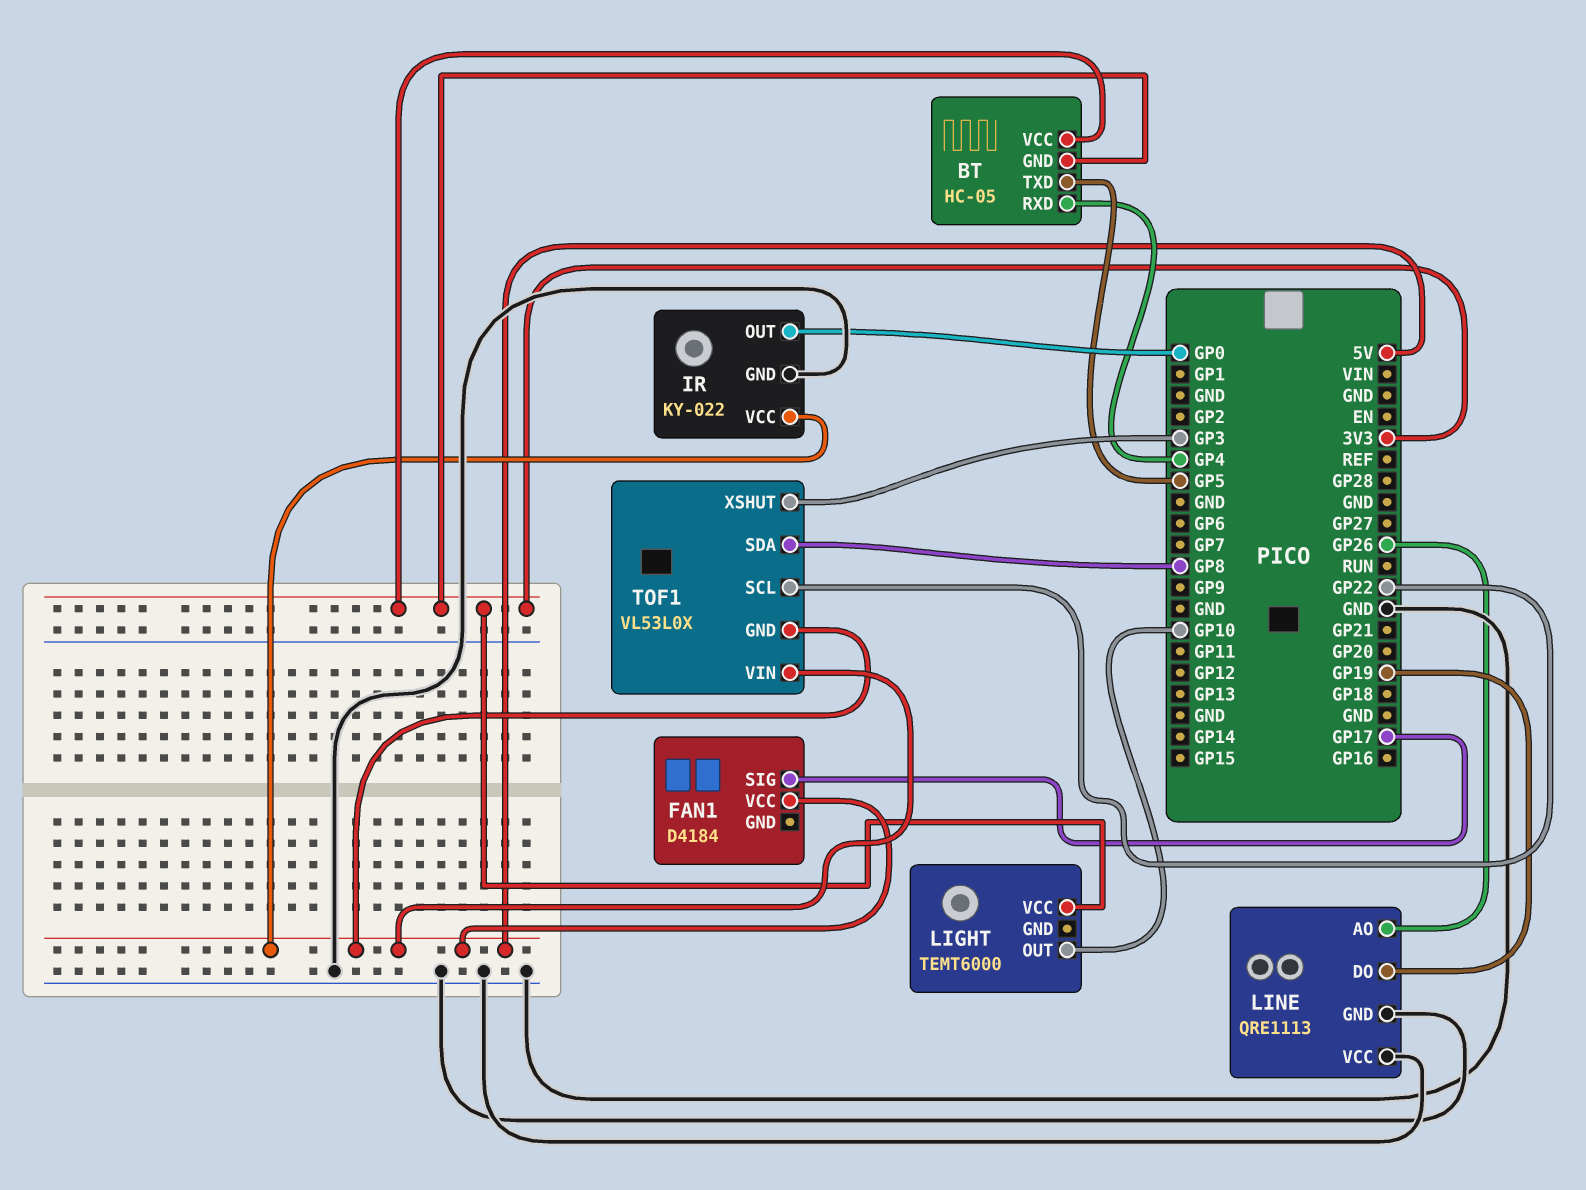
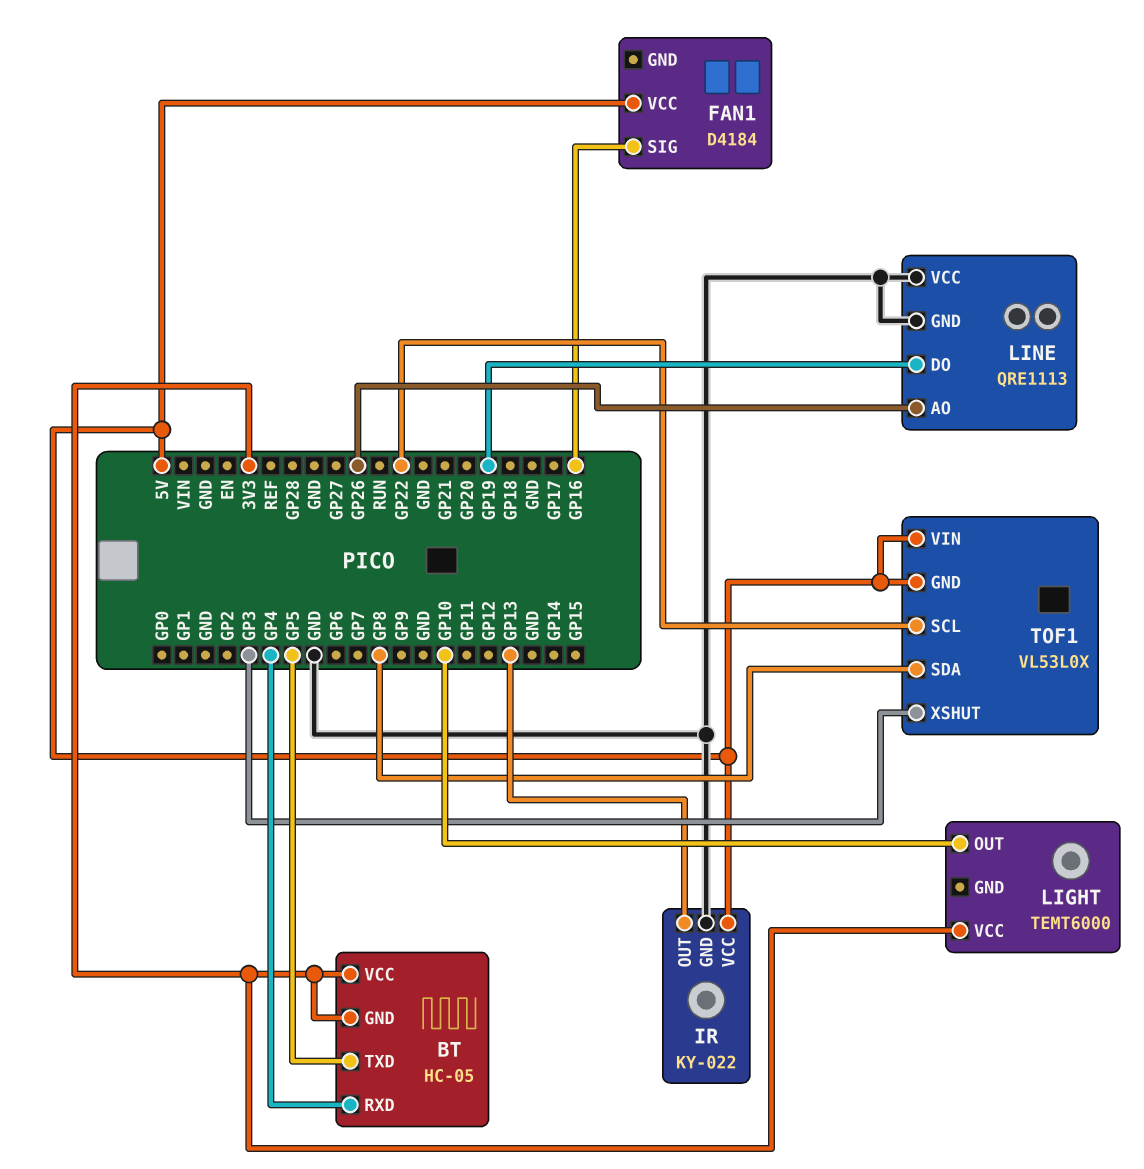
FAN1 pin SIG: GP17 -> GP16
IR pin OUT: GP0 -> GP13

